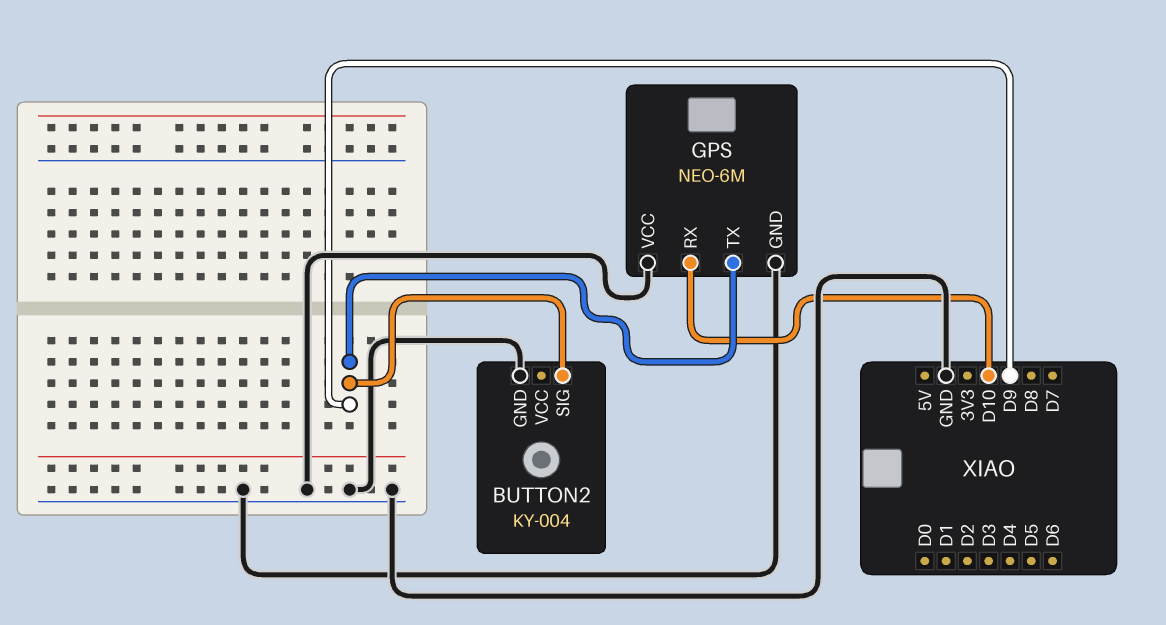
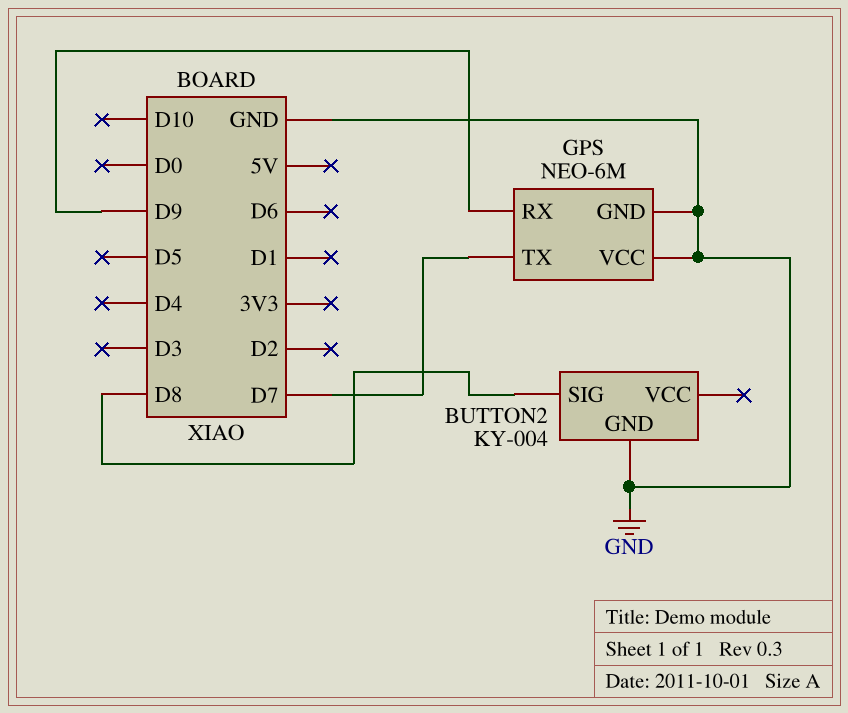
BUTTON2 pin SIG: D9 -> D8
GPS pin RX: D10 -> D9
GPS pin TX: D9 -> D7

